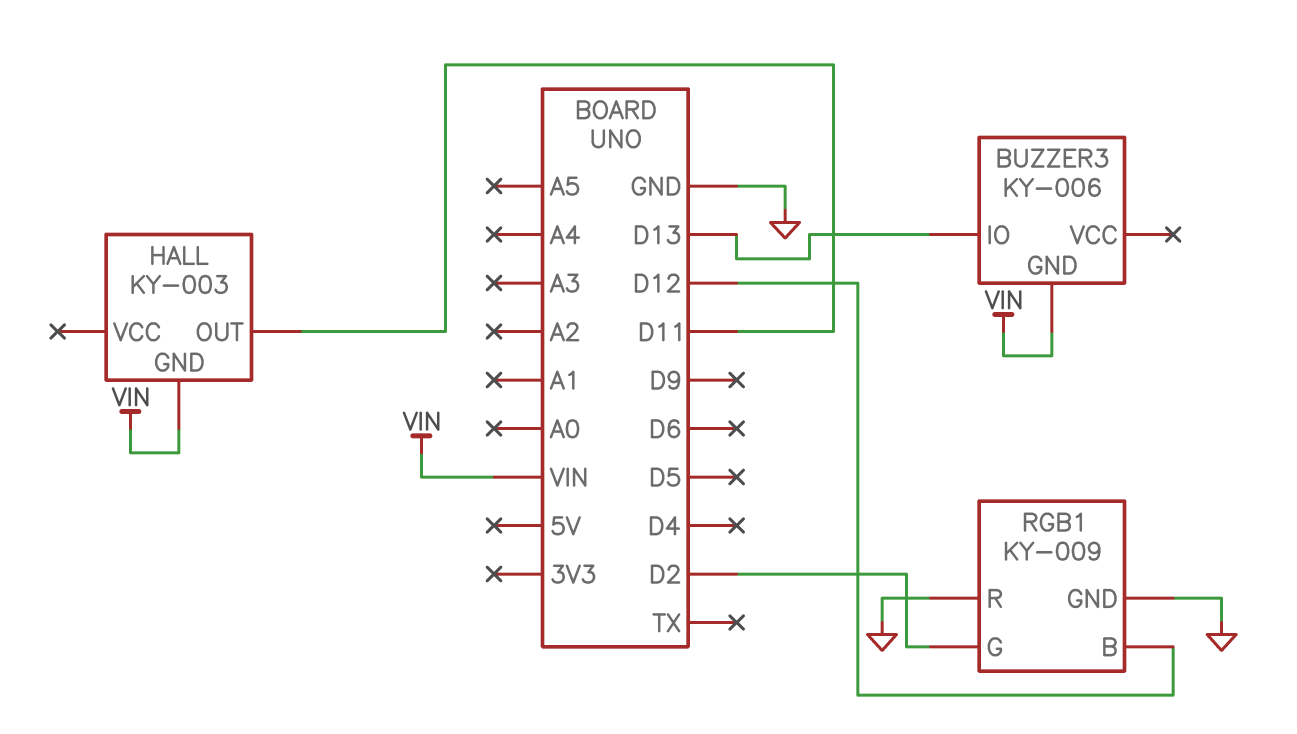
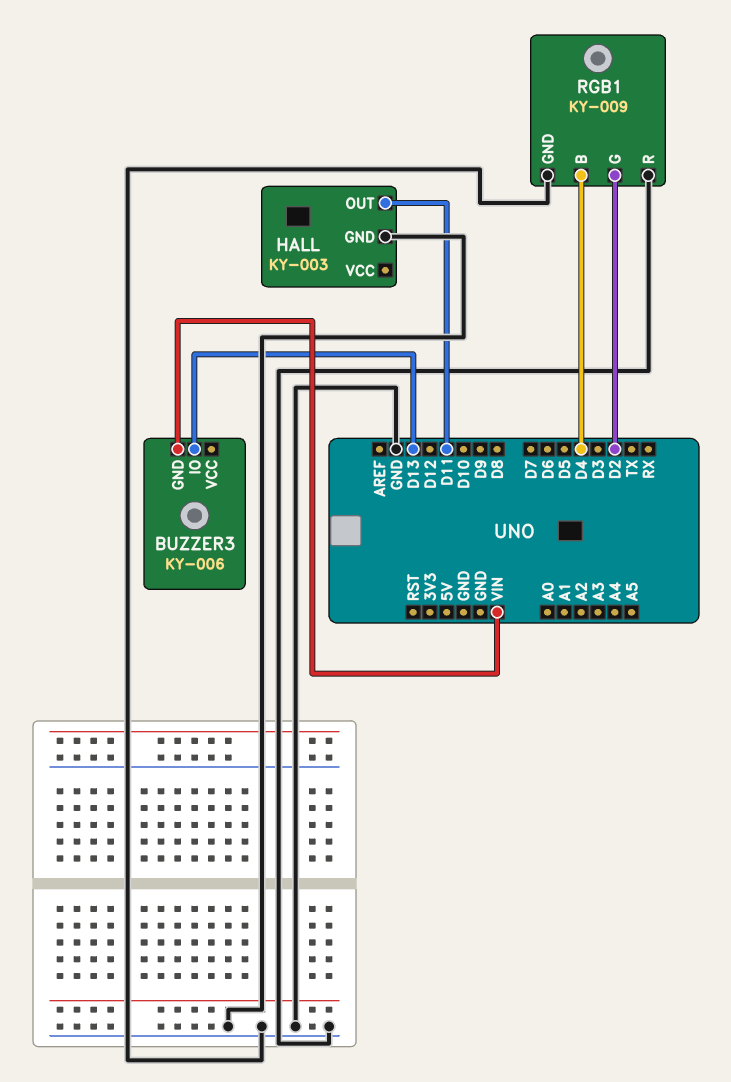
HALL pin GND: VIN -> GND
RGB1 pin B: D12 -> D4

